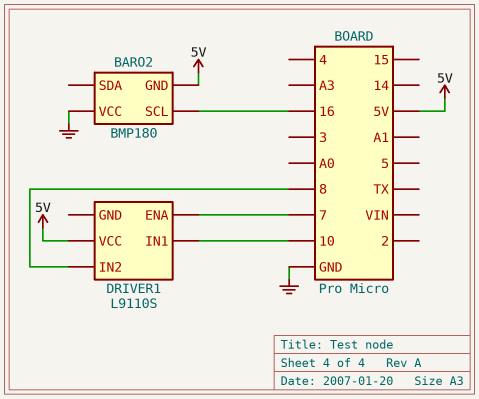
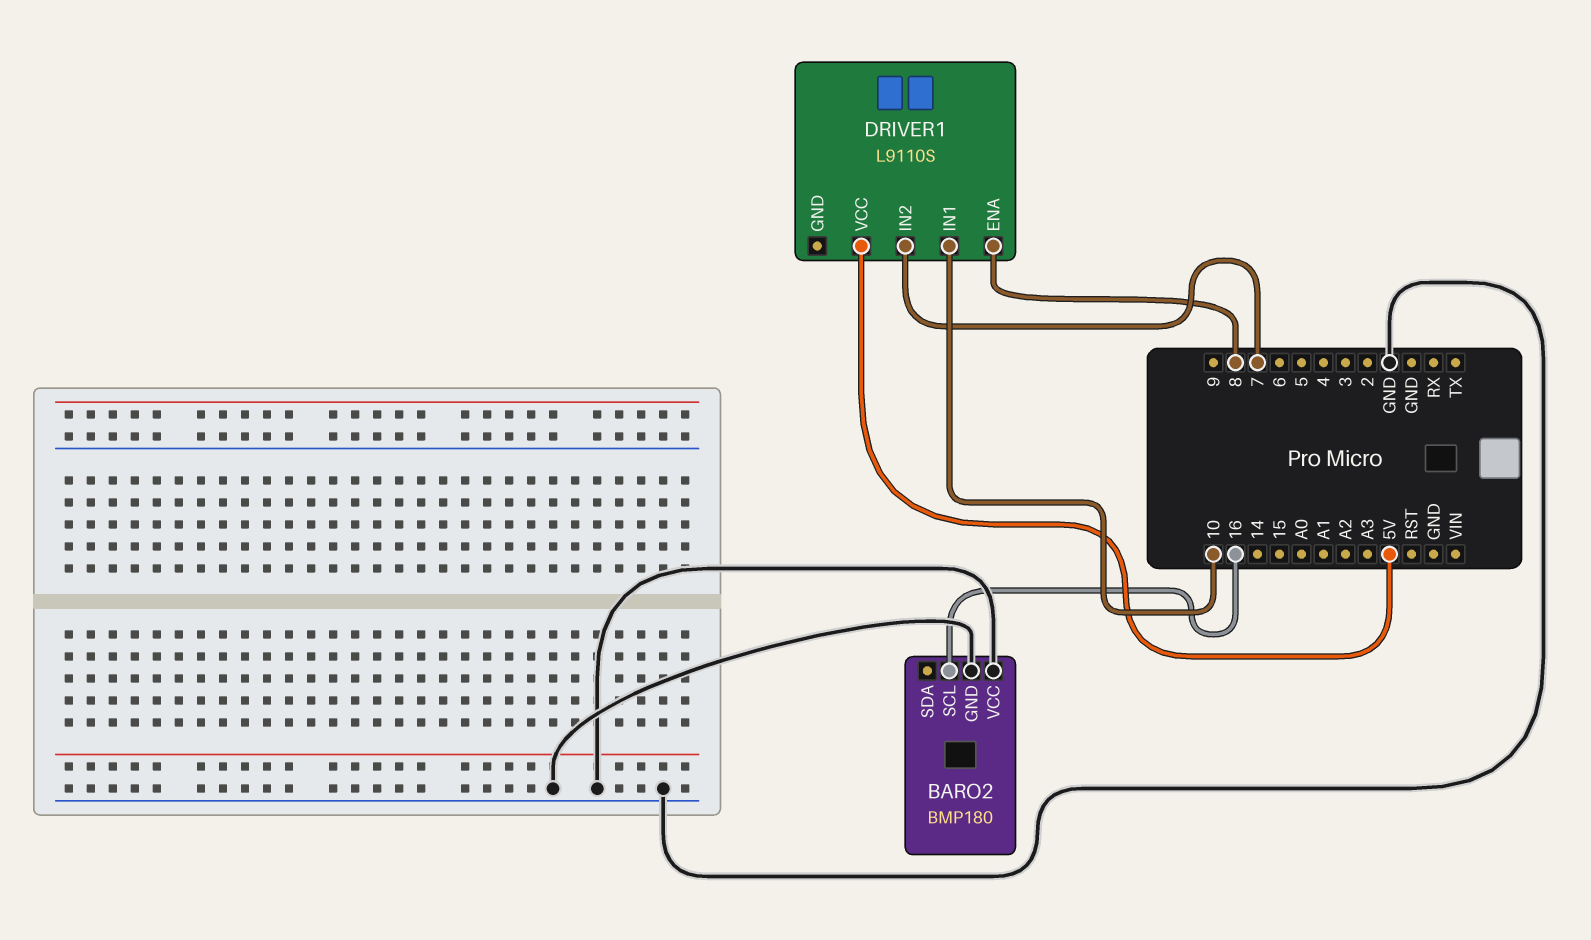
BARO2 pin GND: 5V -> GND
DRIVER1 pin ENA: 7 -> 8
DRIVER1 pin IN2: 8 -> 7

